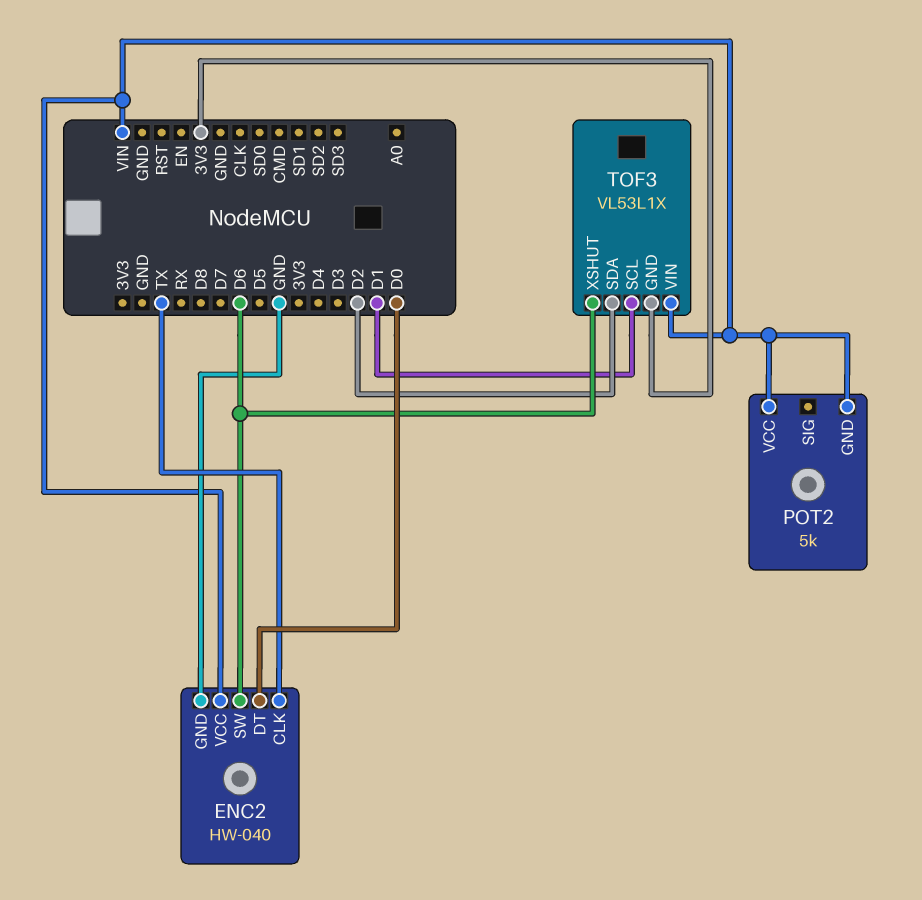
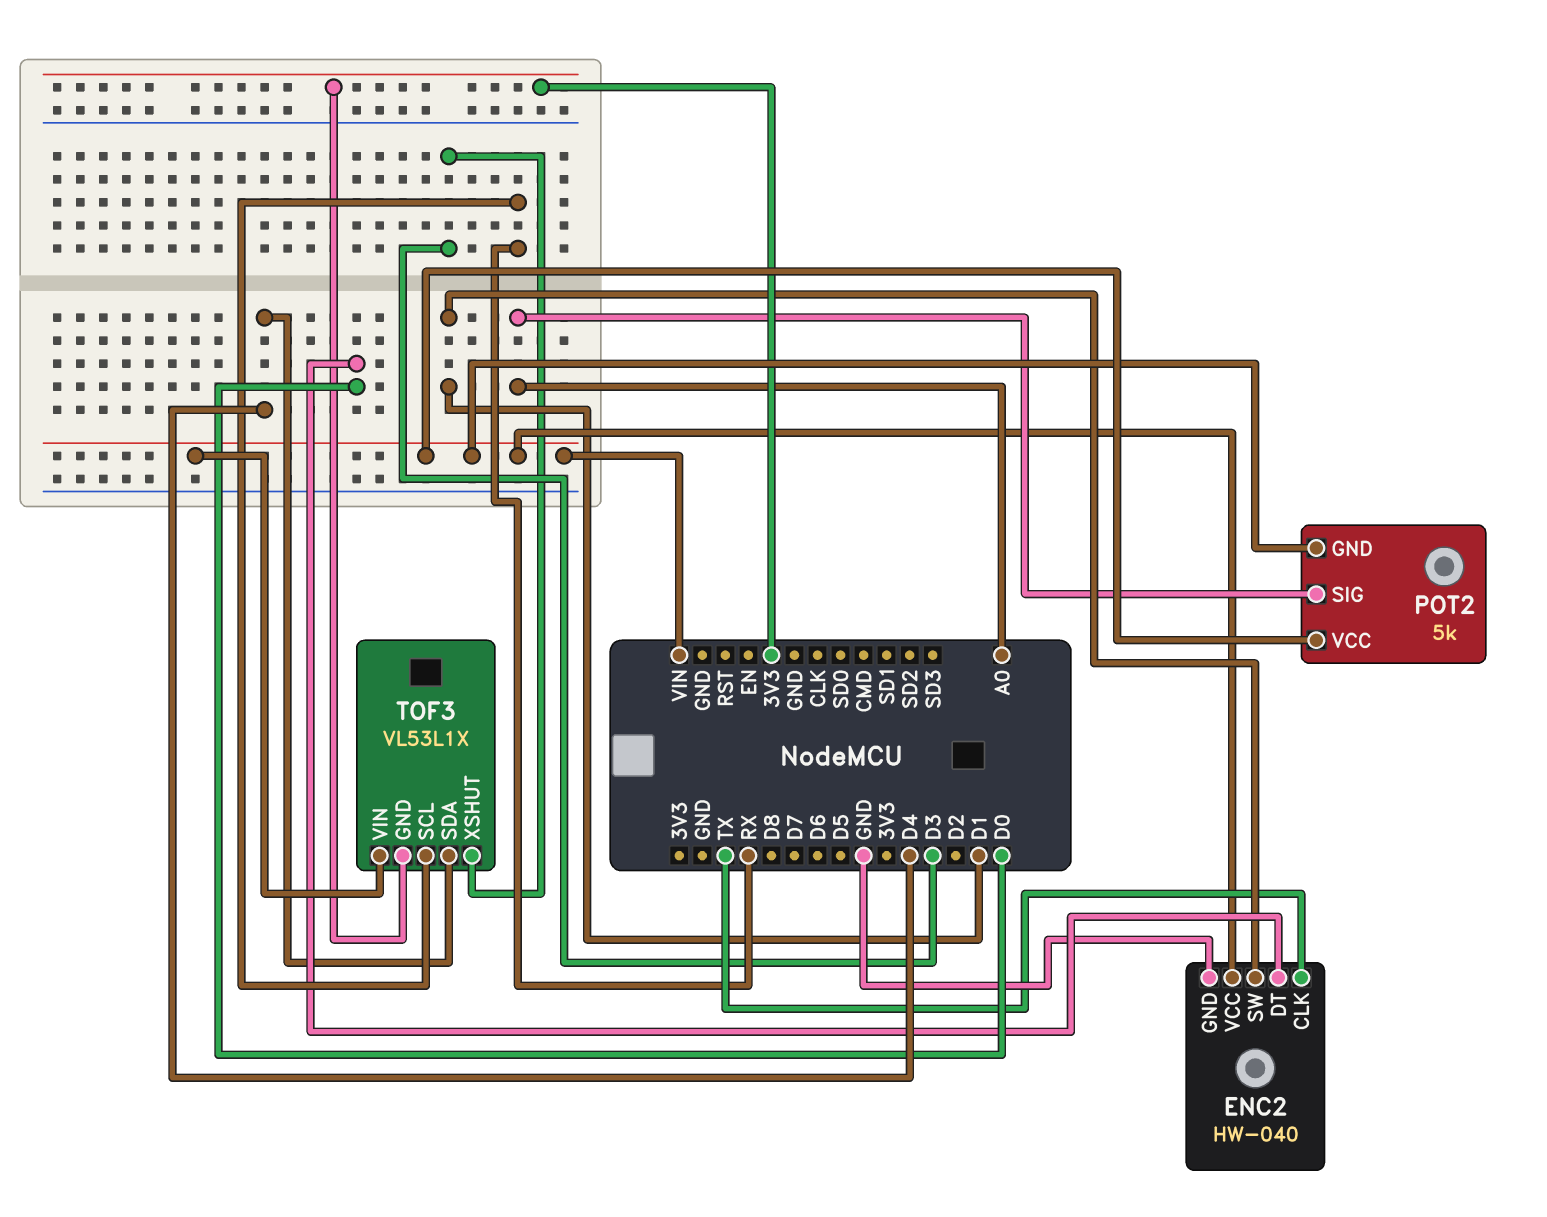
ENC2 pin SW: D6 -> D1
POT2 pin SIG: none -> A0
TOF3 pin SCL: D1 -> RX
TOF3 pin SDA: D2 -> D4
TOF3 pin XSHUT: D6 -> D3

